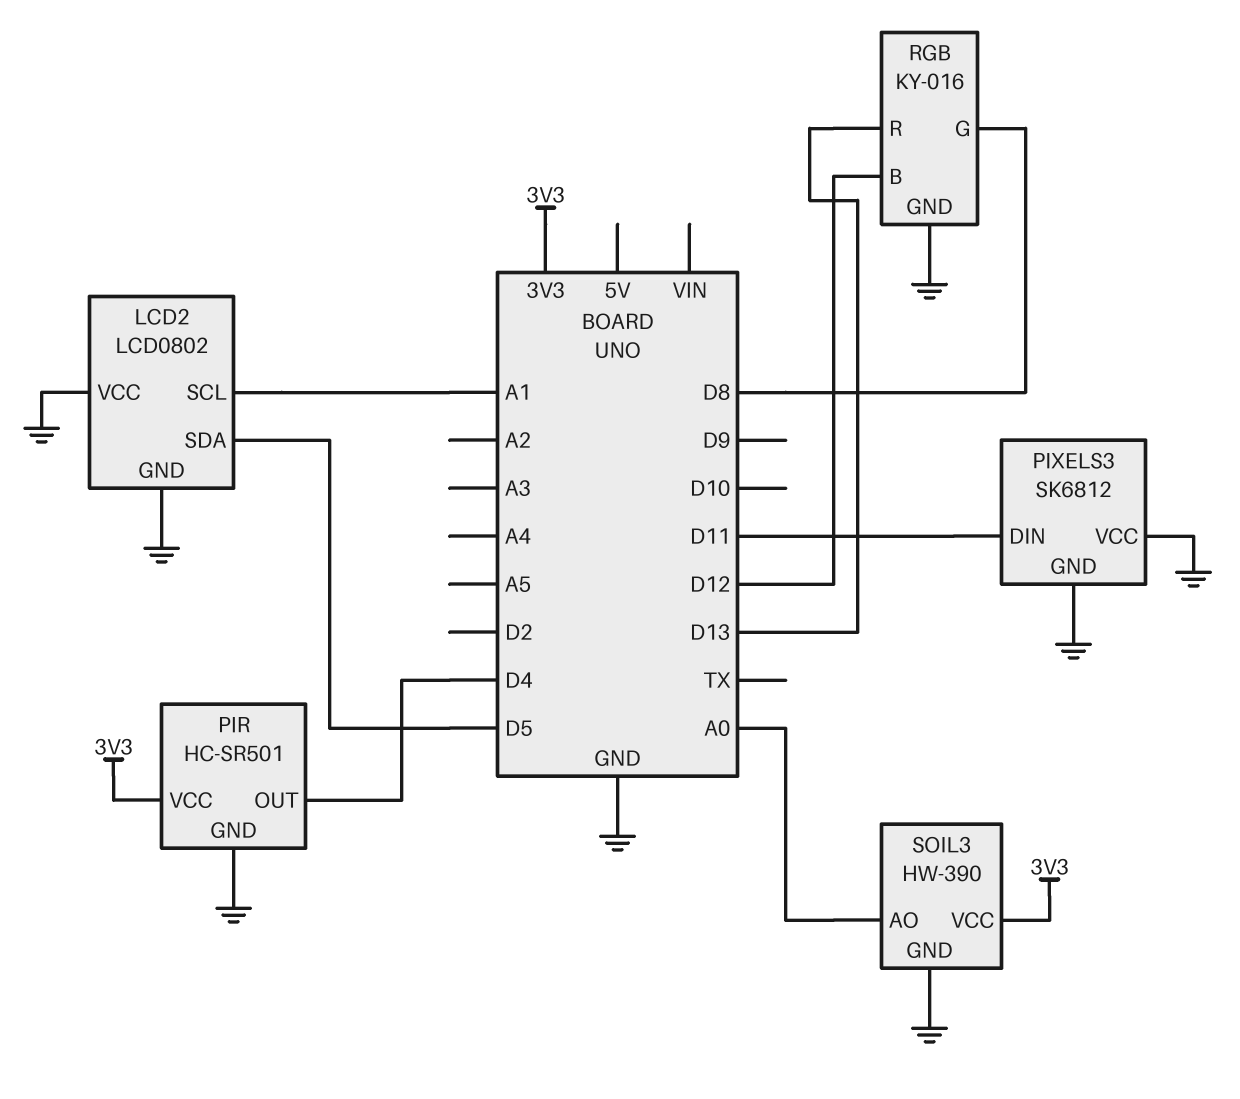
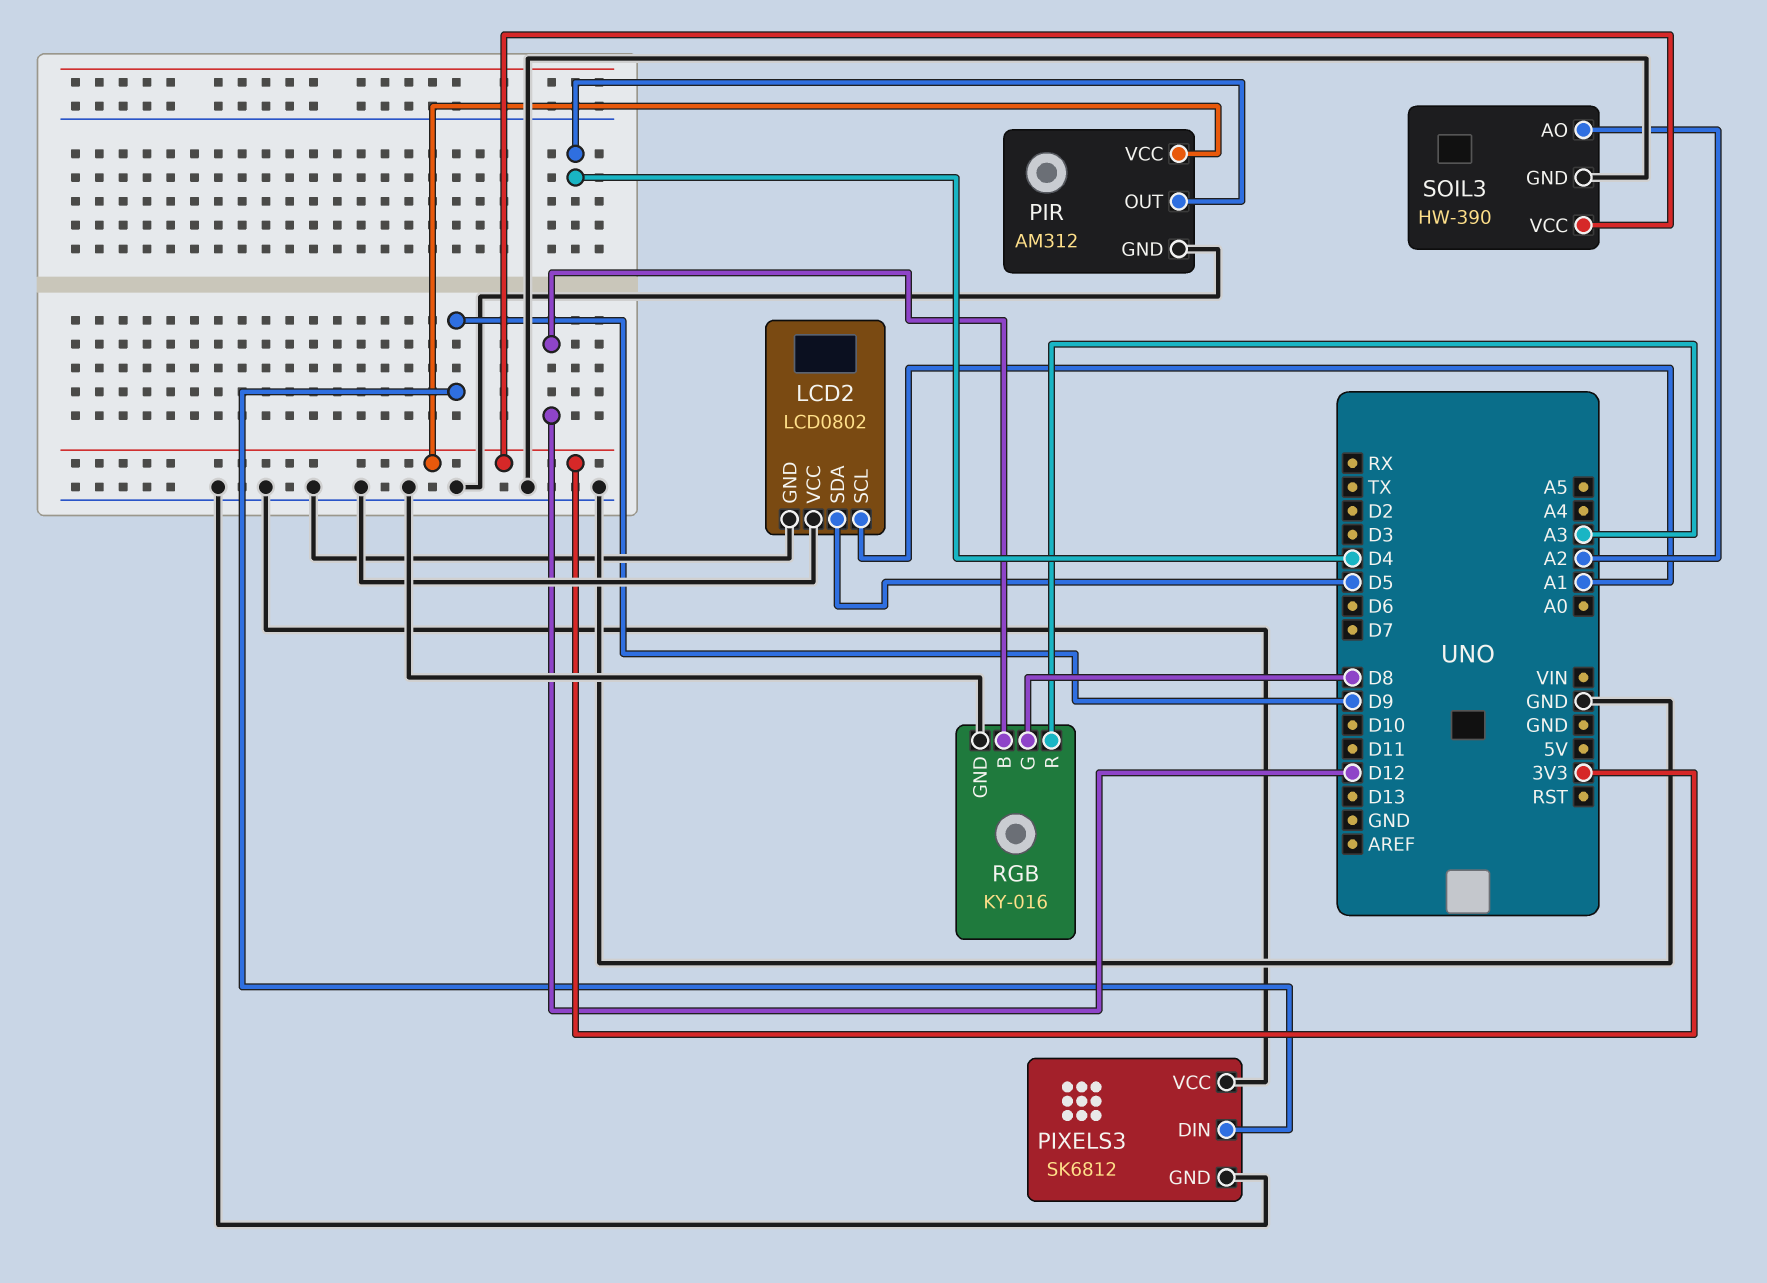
PIR: HC-SR501 -> AM312
PIXELS3 pin DIN: D11 -> D9
RGB pin R: D13 -> A3
SOIL3 pin AO: A0 -> A2

